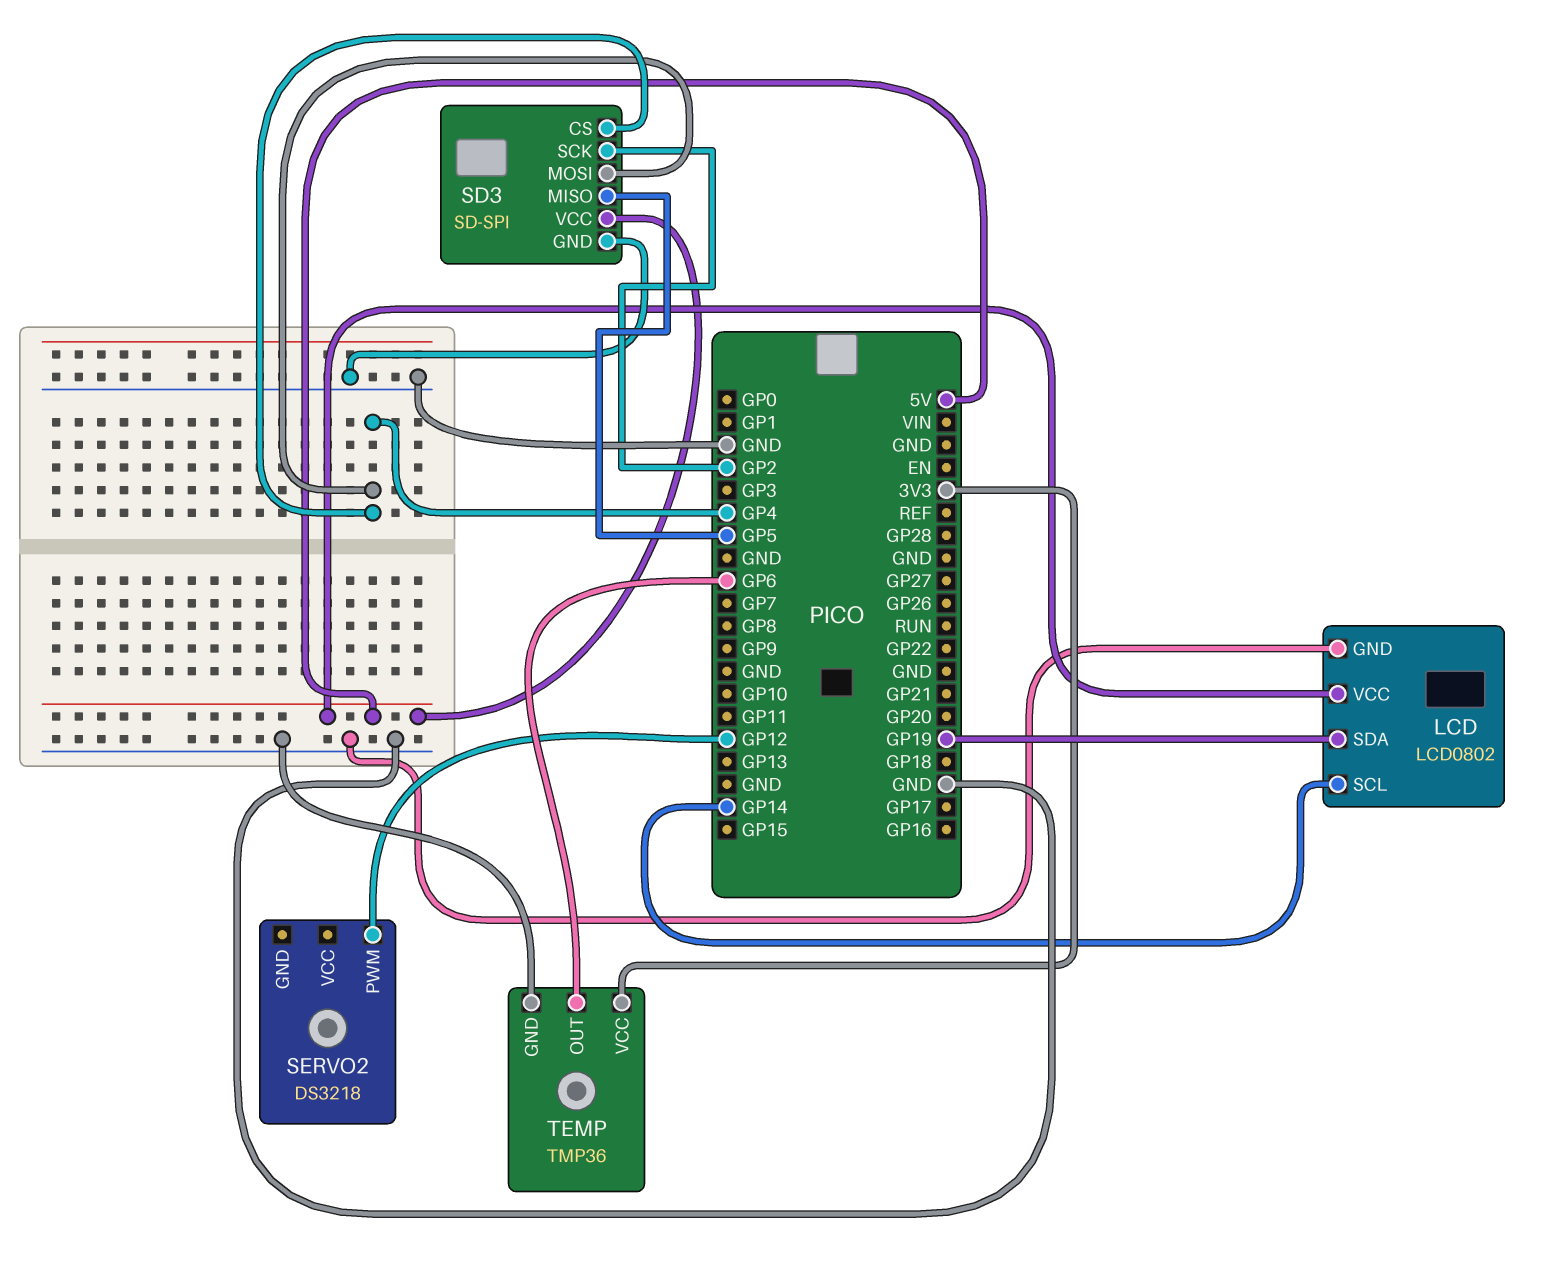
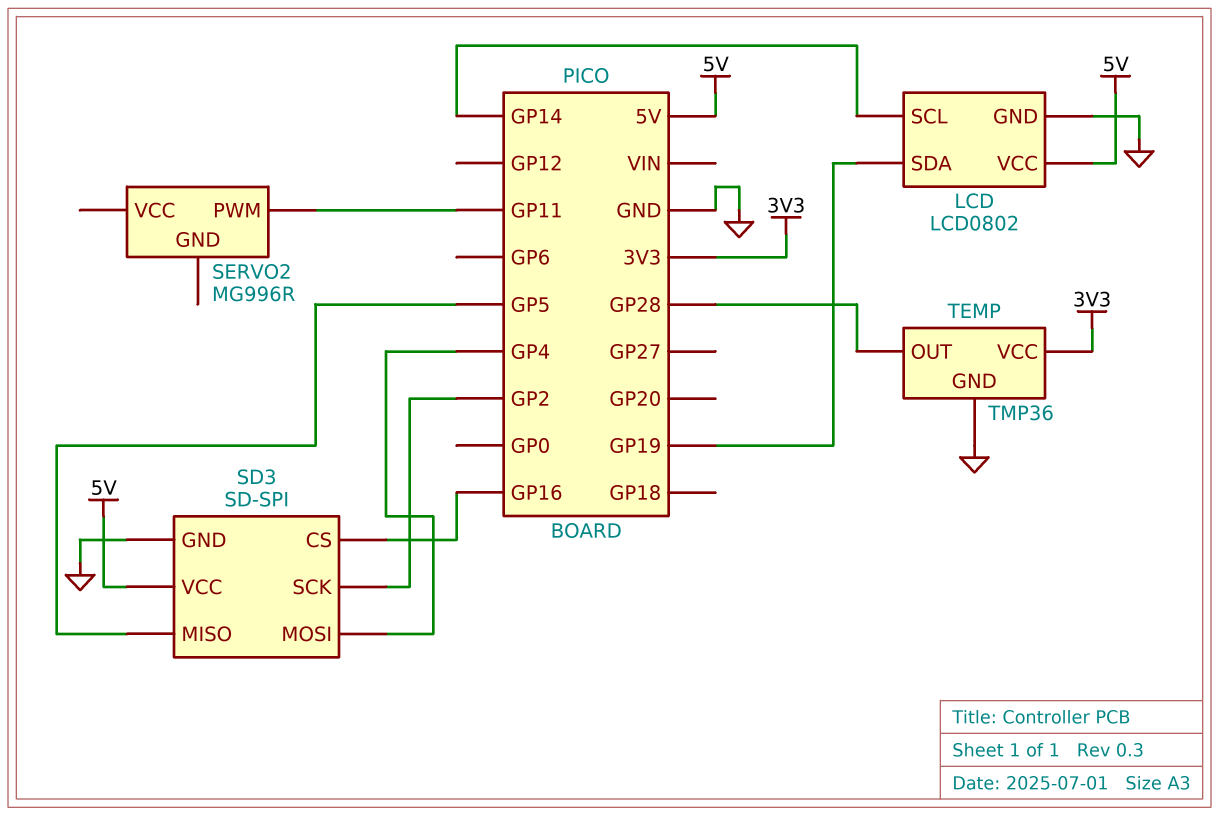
SD3 pin CS: GP4 -> GP16
SERVO2: DS3218 -> MG996R
SERVO2 pin PWM: GP12 -> GP11
TEMP pin OUT: GP6 -> GP28

